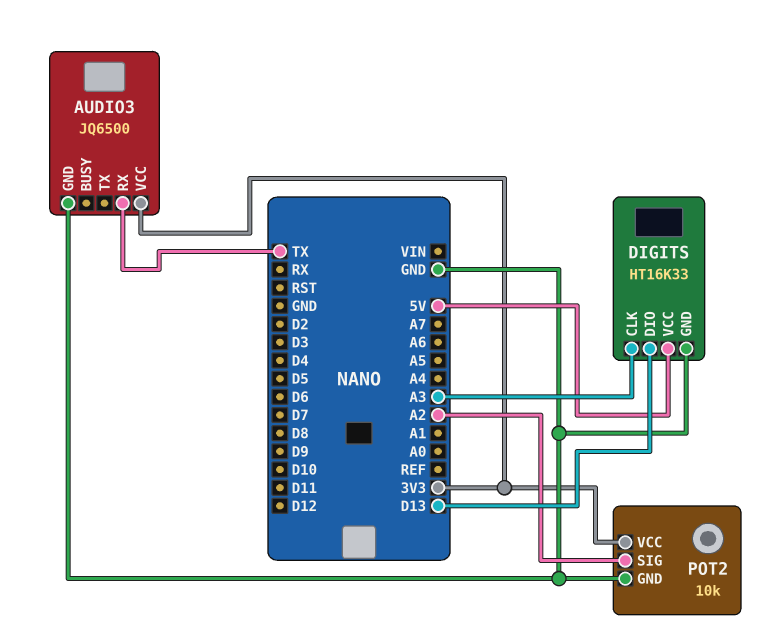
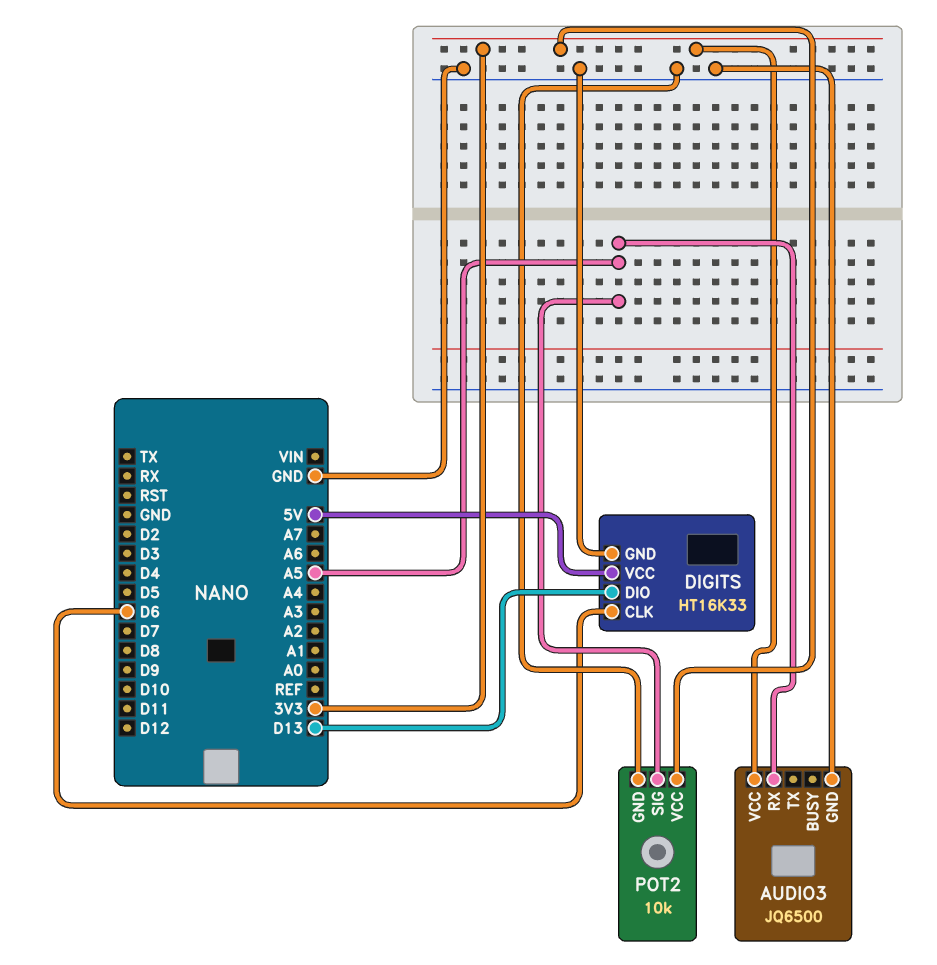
AUDIO3 pin RX: TX -> A5
DIGITS pin CLK: A3 -> D6
POT2 pin SIG: A2 -> A5

